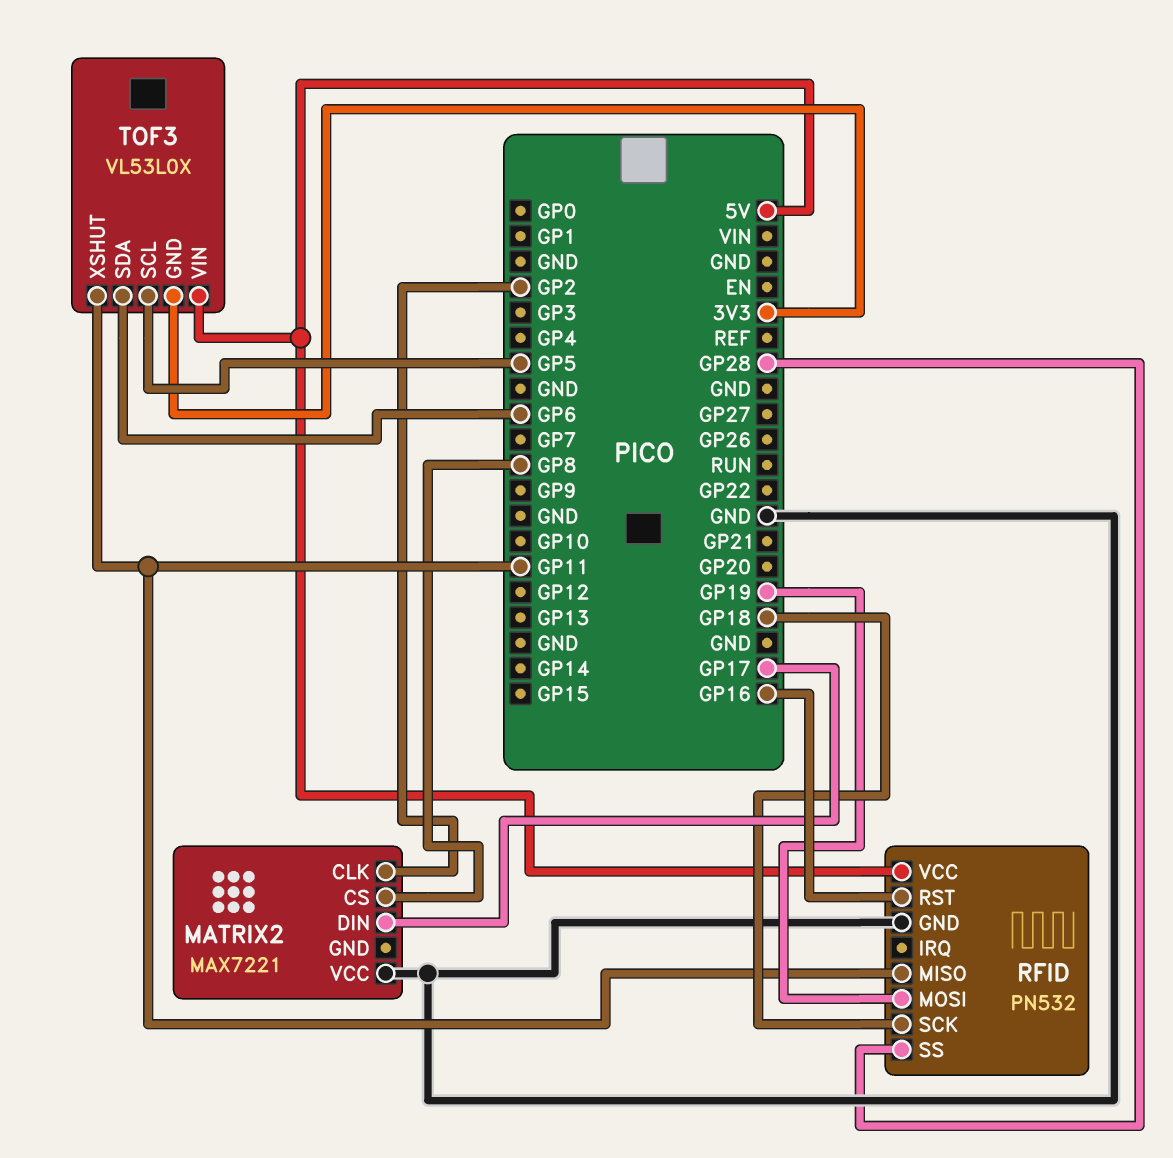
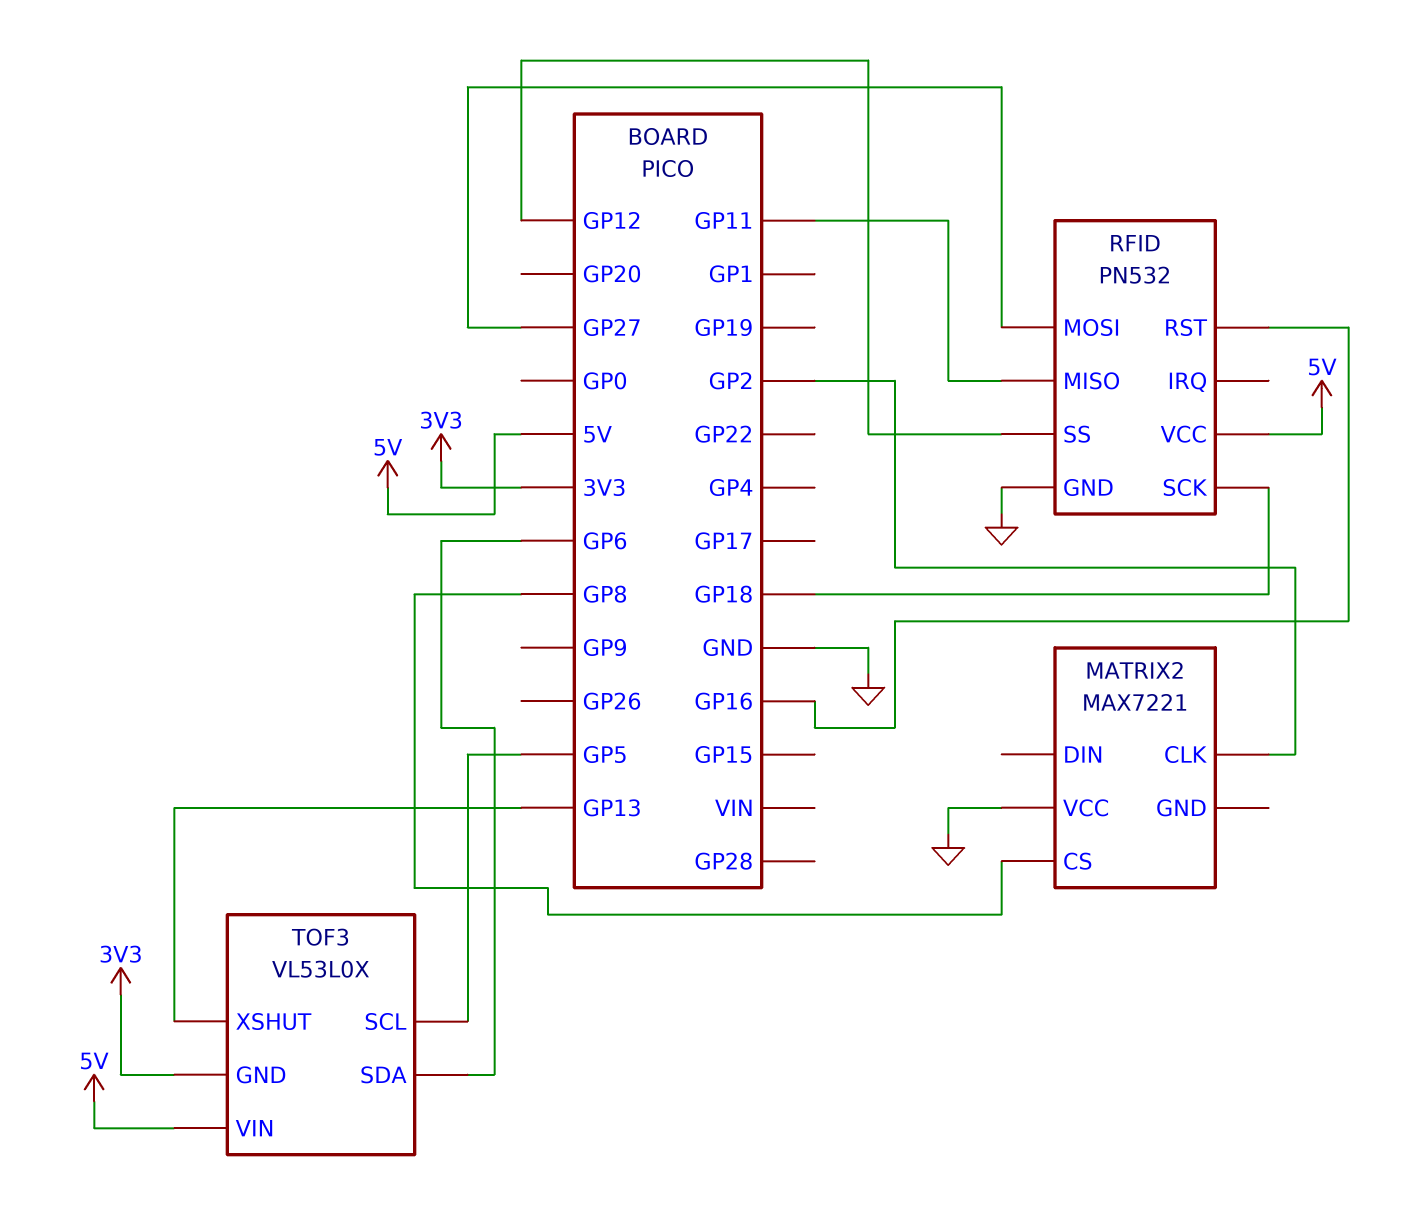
MATRIX2 pin DIN: GP17 -> none
RFID pin MOSI: GP19 -> GP27
RFID pin SS: GP28 -> GP12
TOF3 pin XSHUT: GP11 -> GP13

